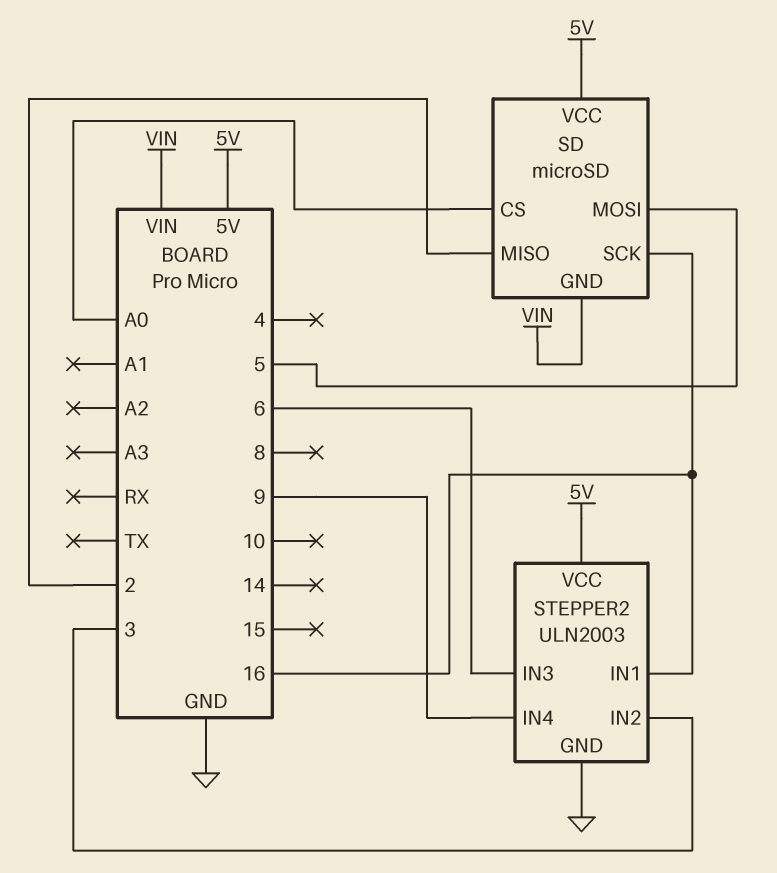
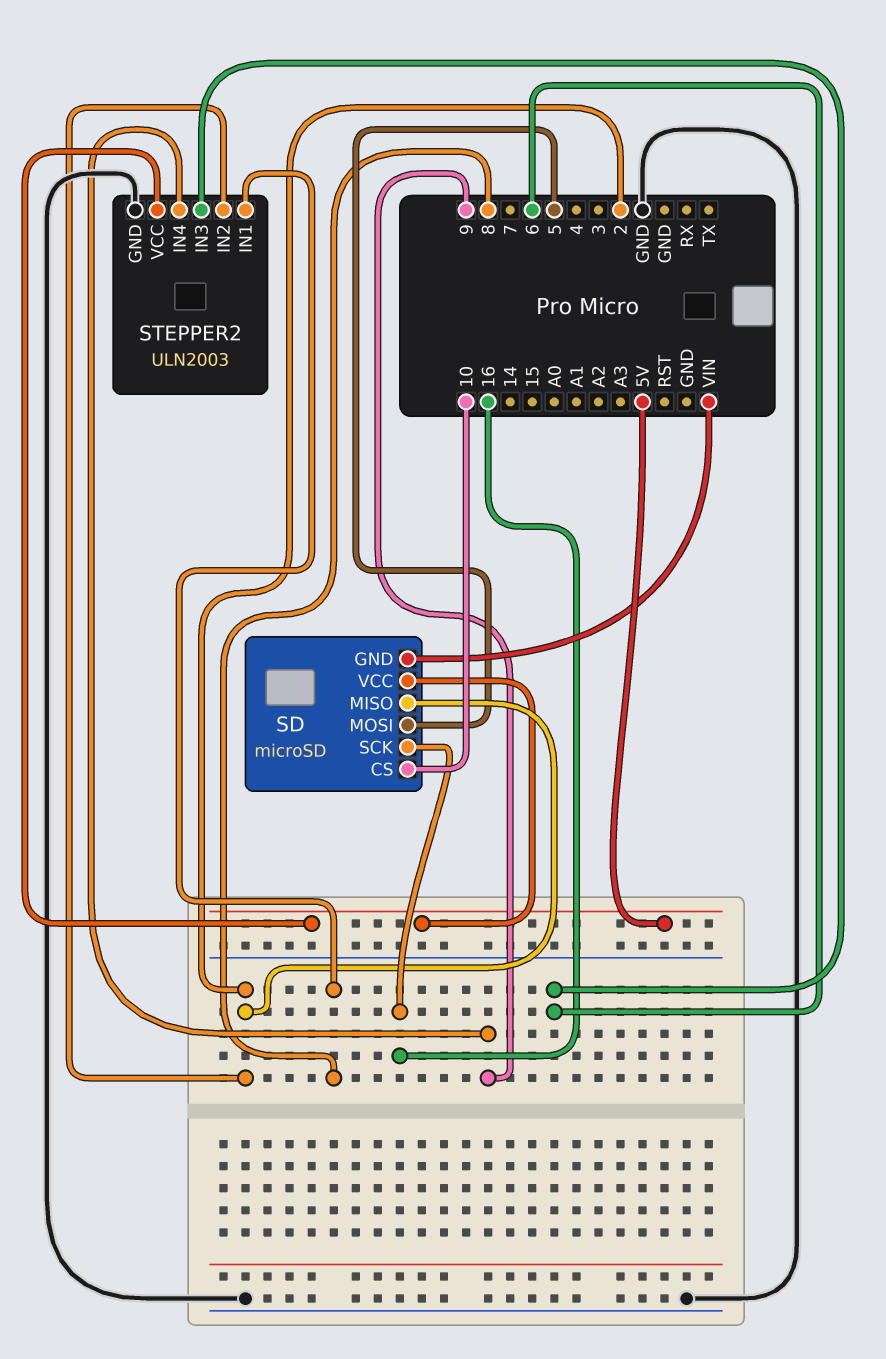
SD pin CS: A0 -> 10
STEPPER2 pin IN1: 16 -> 8
STEPPER2 pin IN2: 3 -> 2

